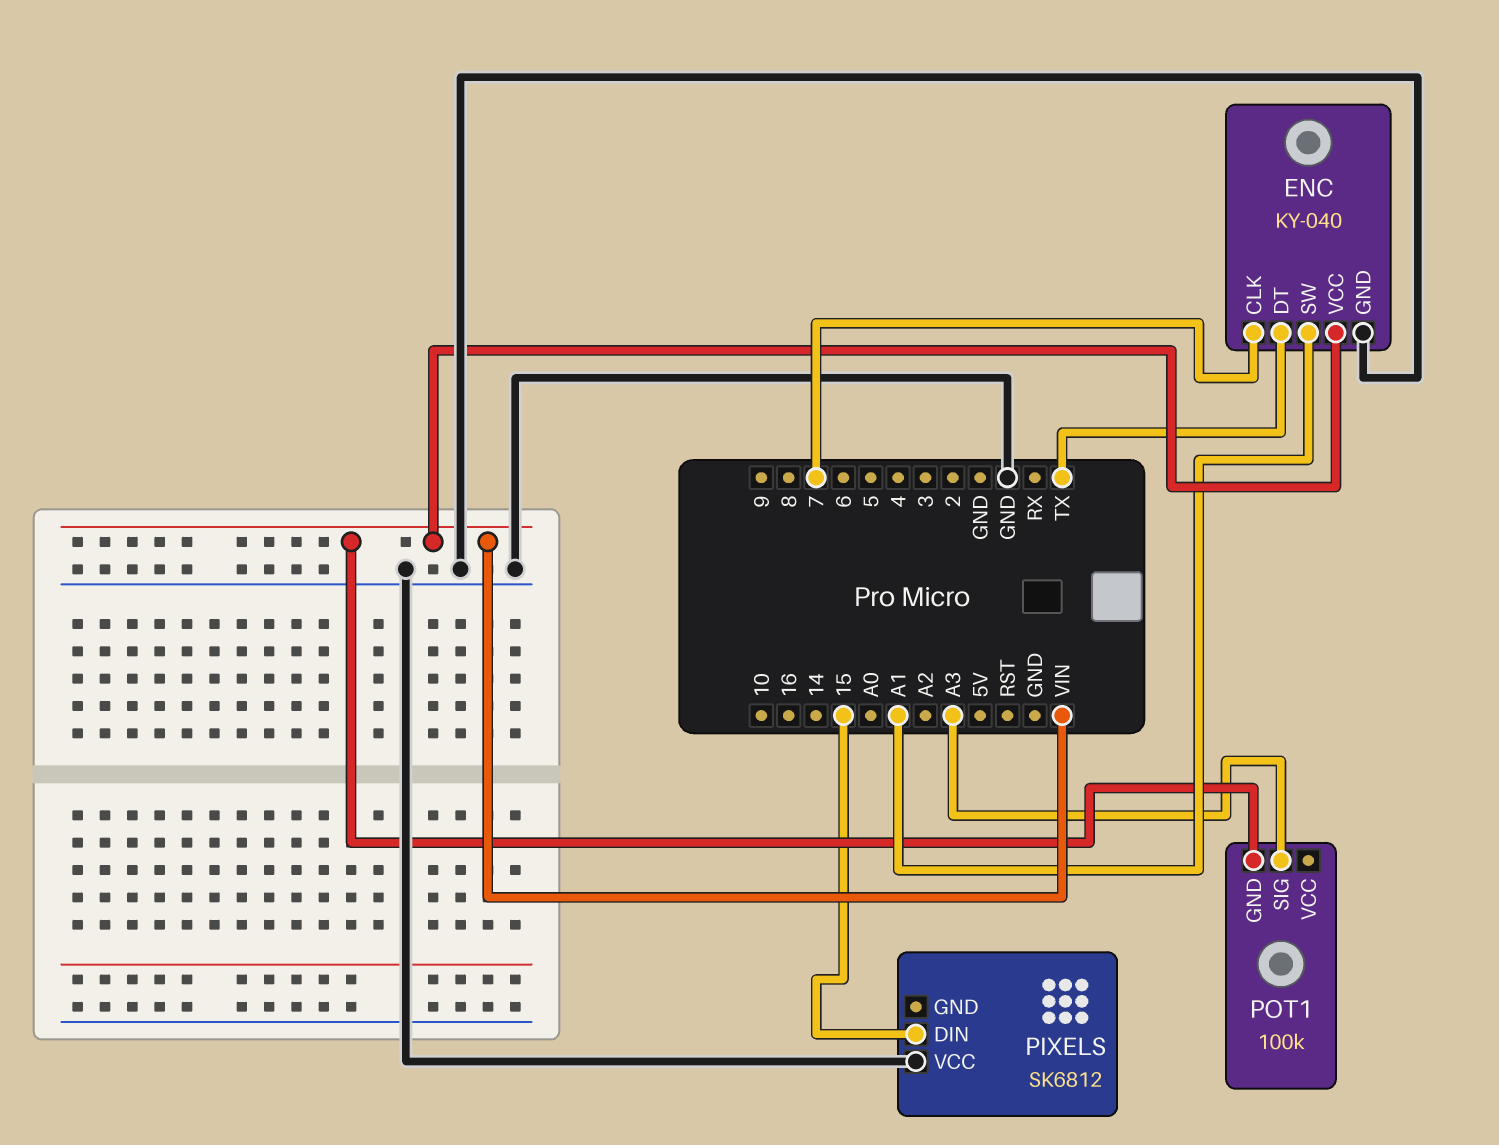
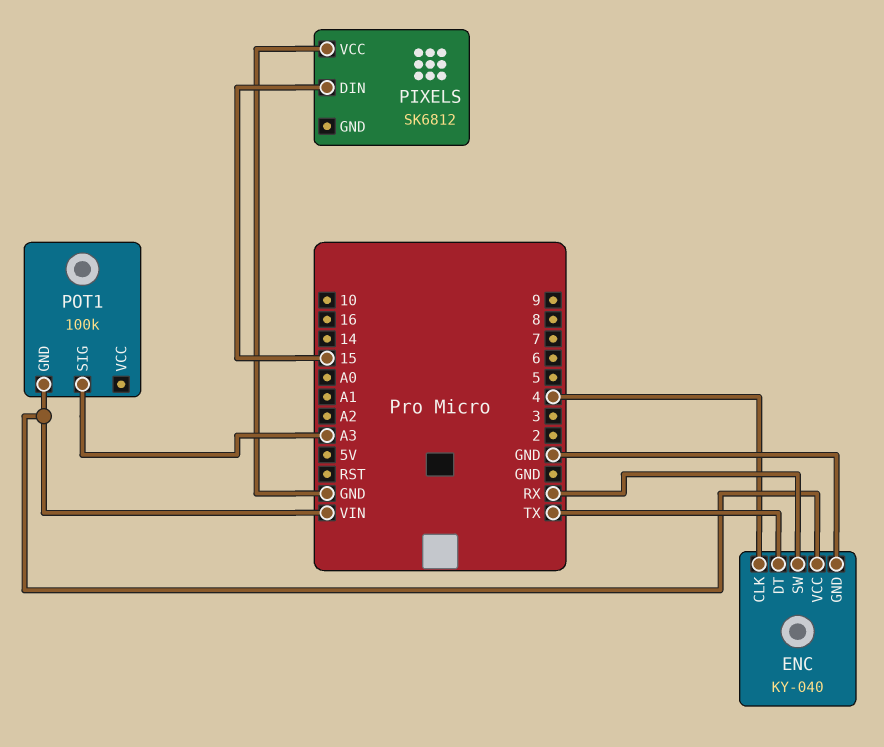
ENC pin CLK: 7 -> 4
ENC pin SW: A1 -> RX

